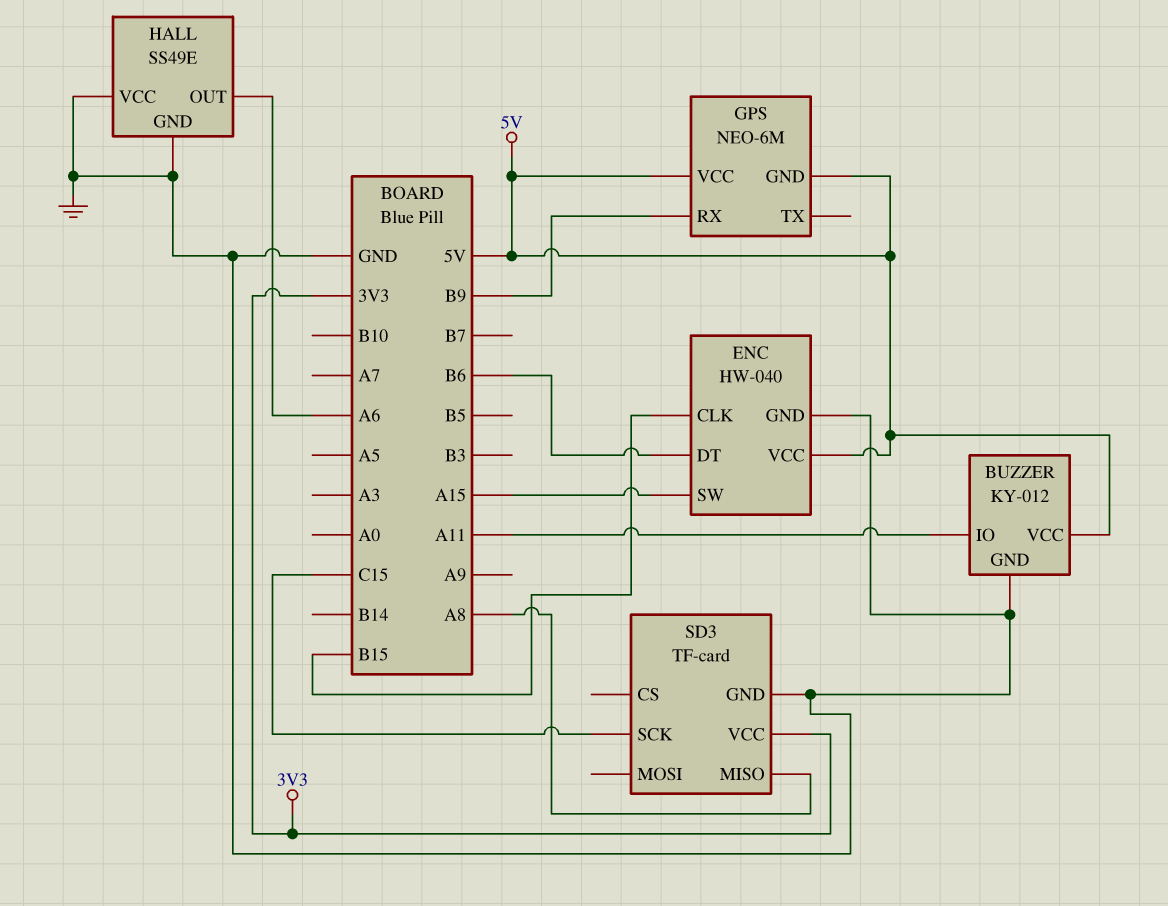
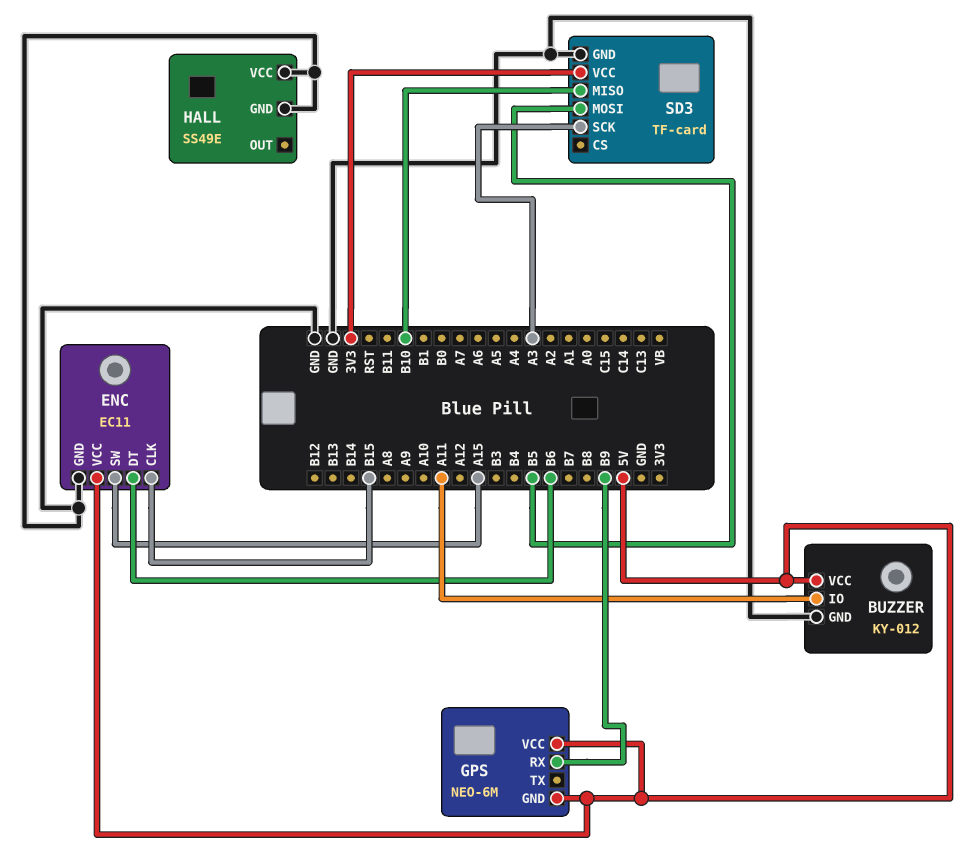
ENC: HW-040 -> EC11
HALL pin OUT: A6 -> none
SD3 pin MISO: A8 -> B10
SD3 pin MOSI: none -> B5
SD3 pin SCK: C15 -> A3

